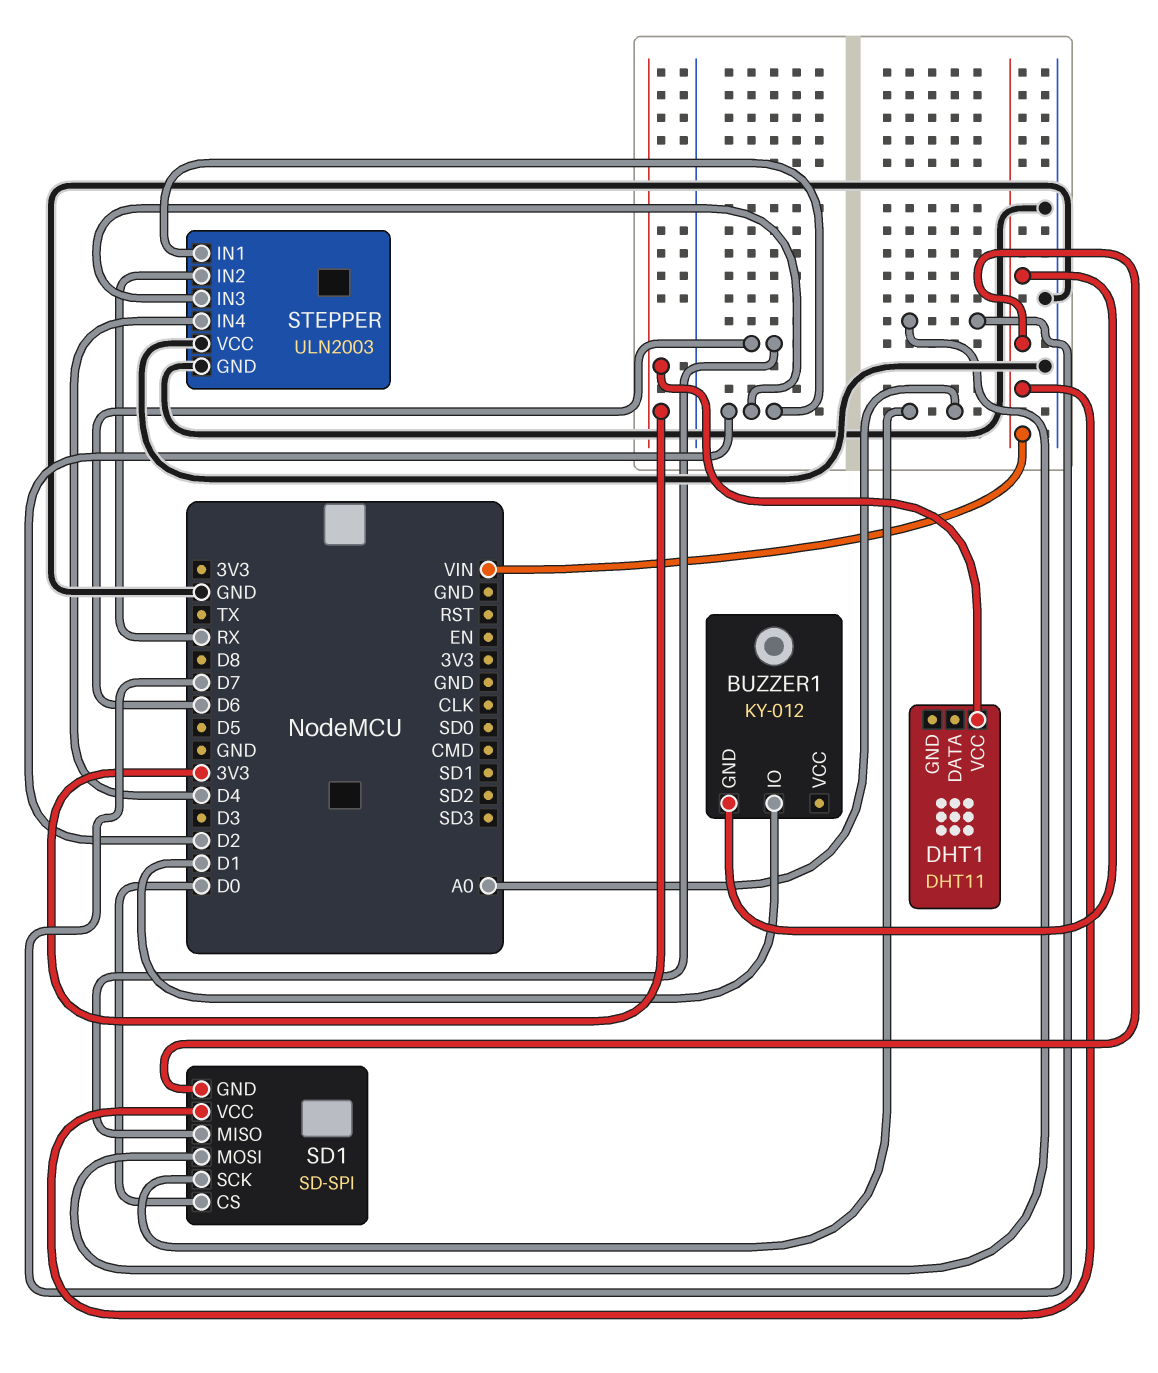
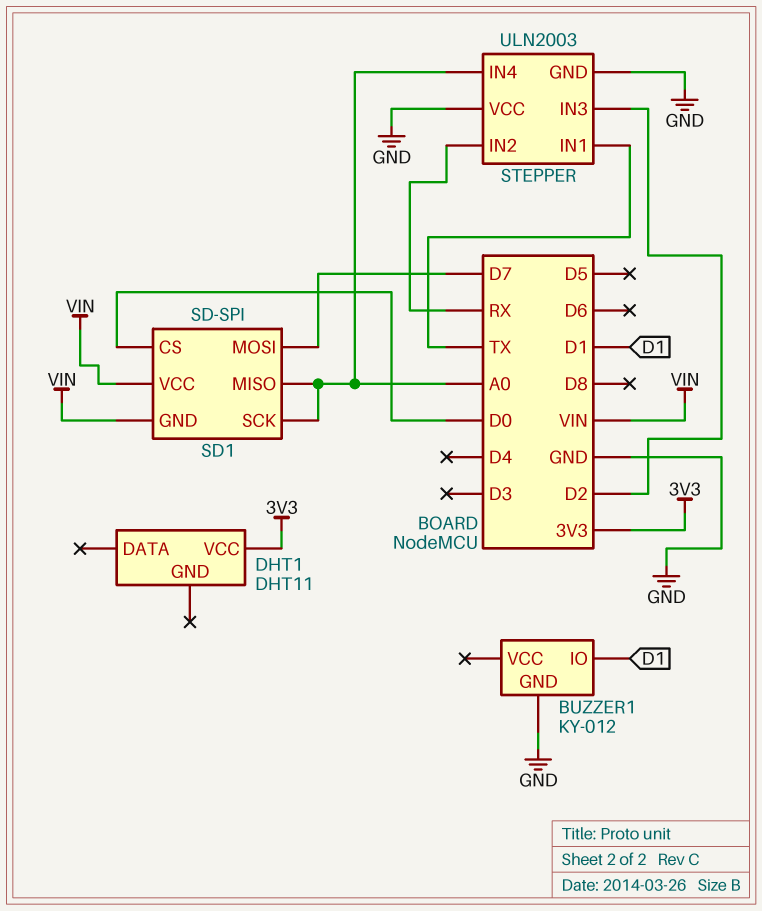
BUZZER1 pin GND: VIN -> GND
SD1 pin MISO: D6 -> A0
STEPPER pin IN1: D2 -> TX
STEPPER pin IN4: D4 -> A0

